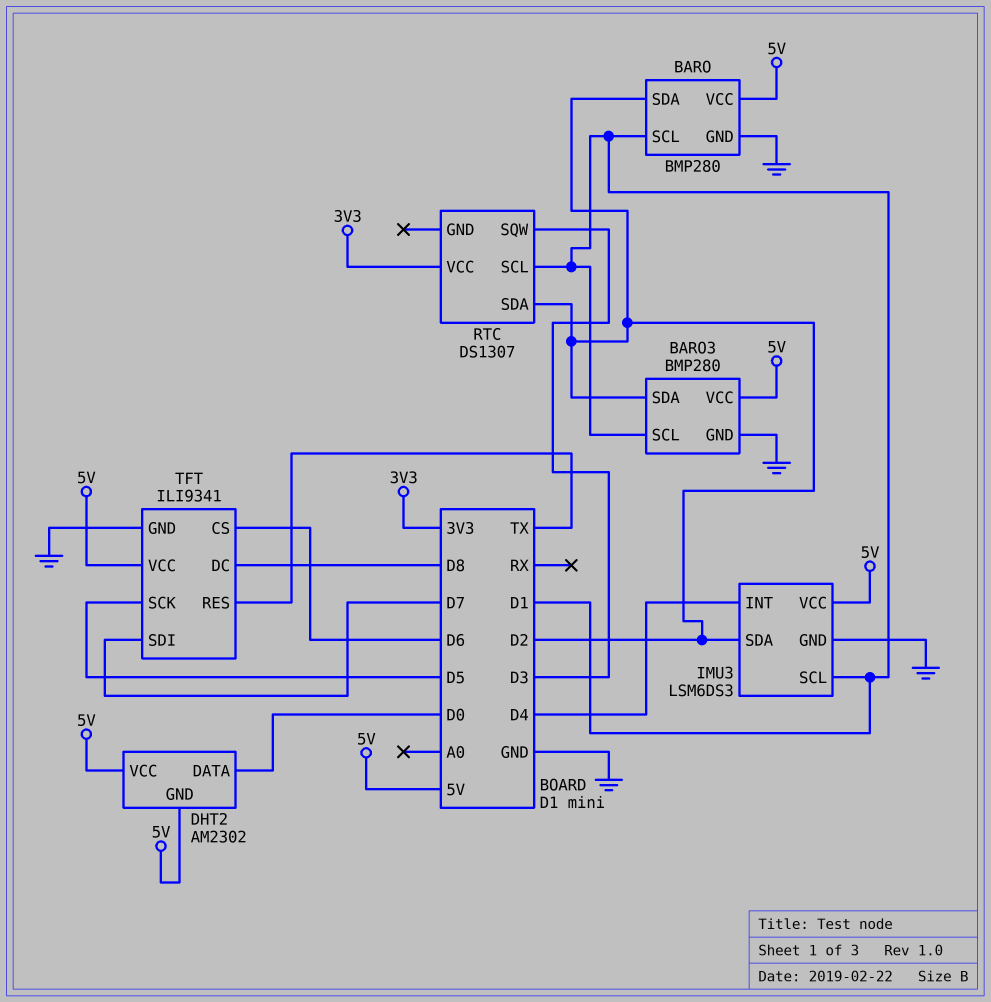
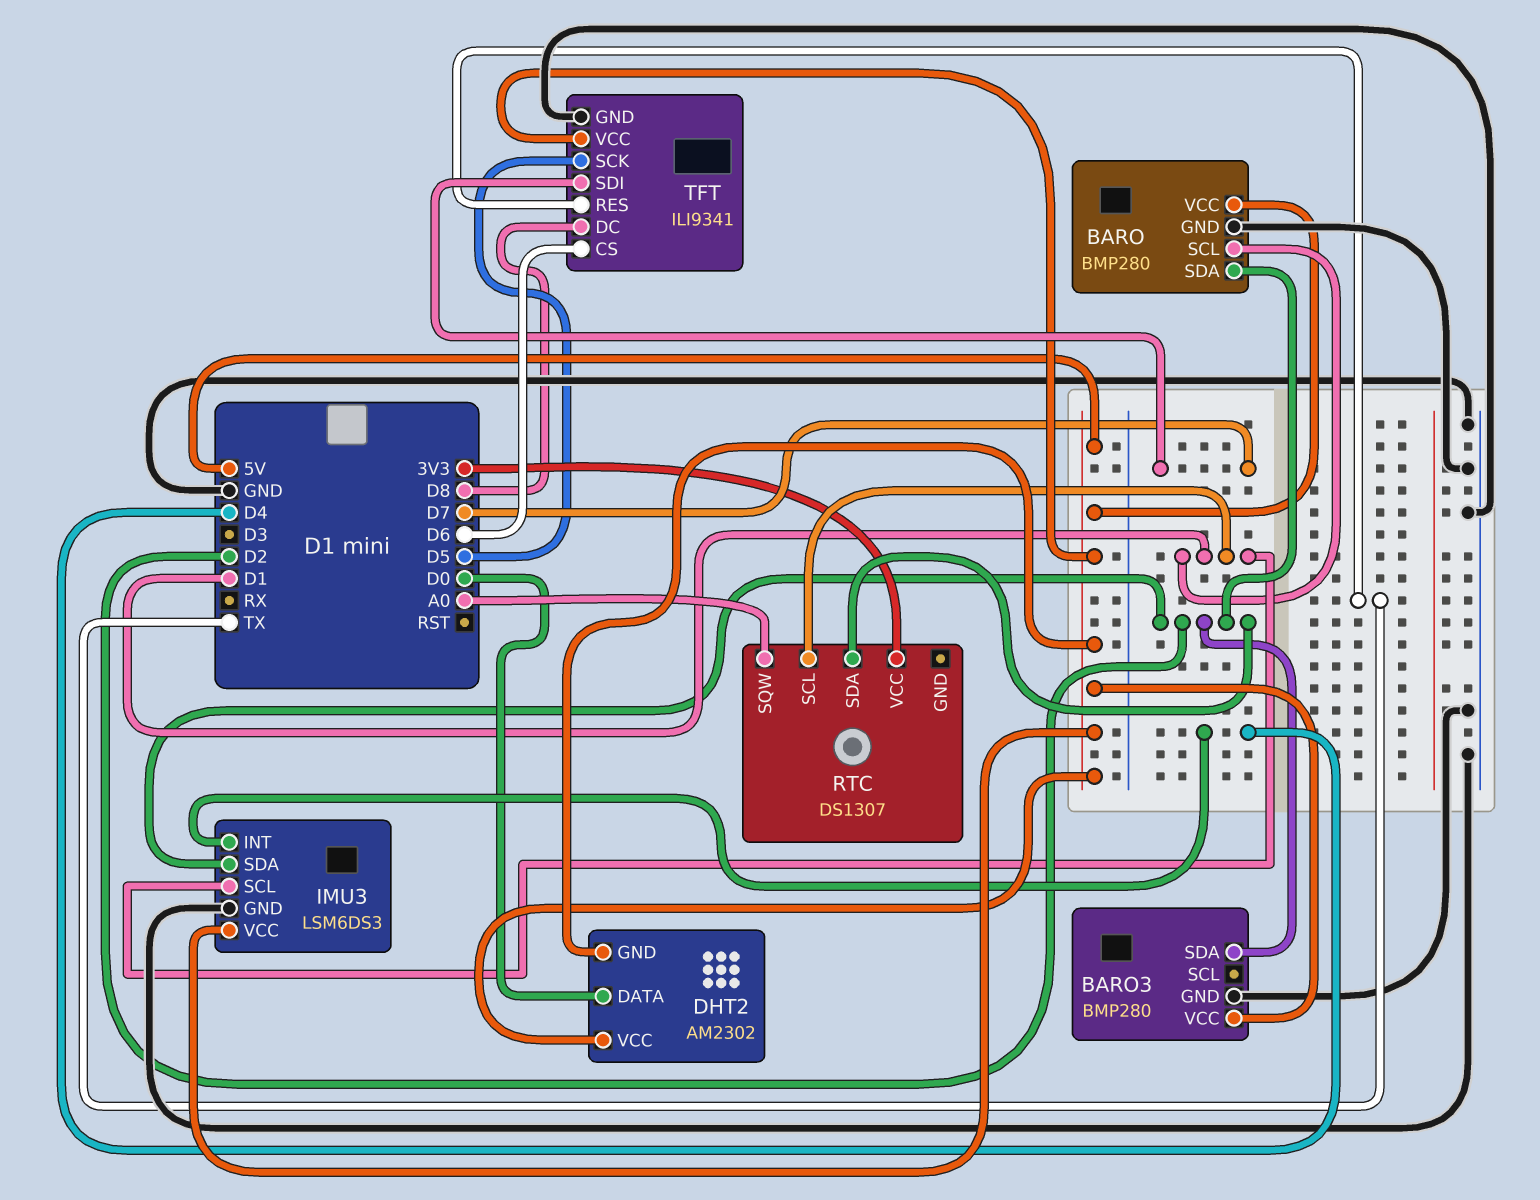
BARO3 pin SCL: D1 -> none
RTC pin SQW: D3 -> A0

